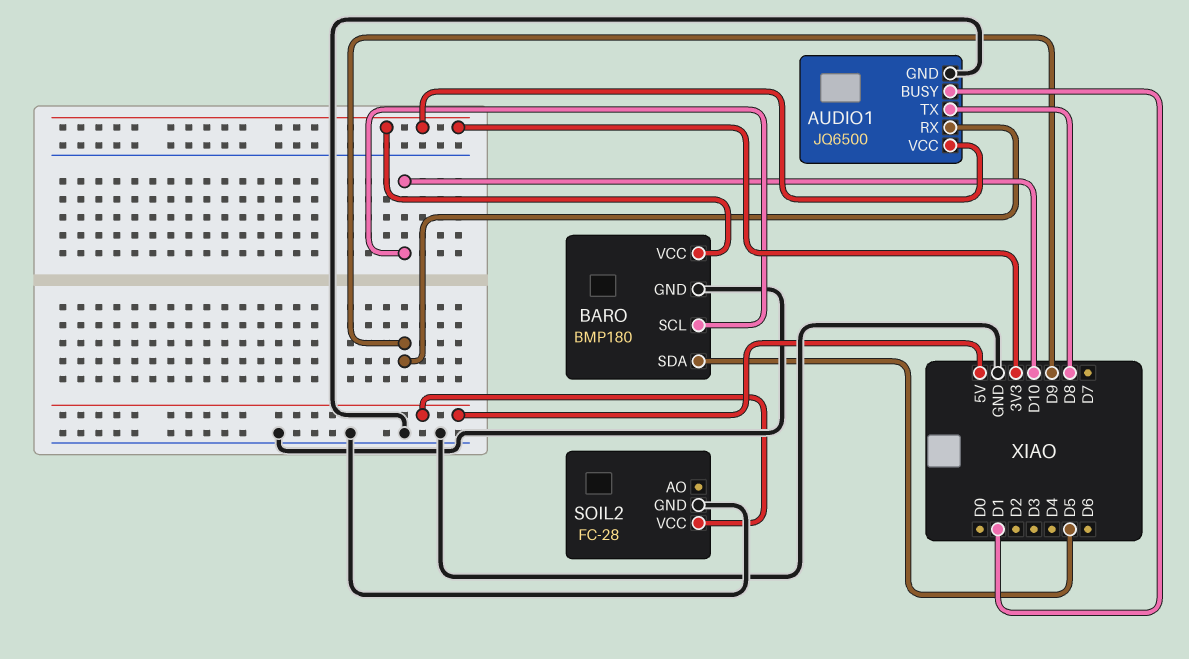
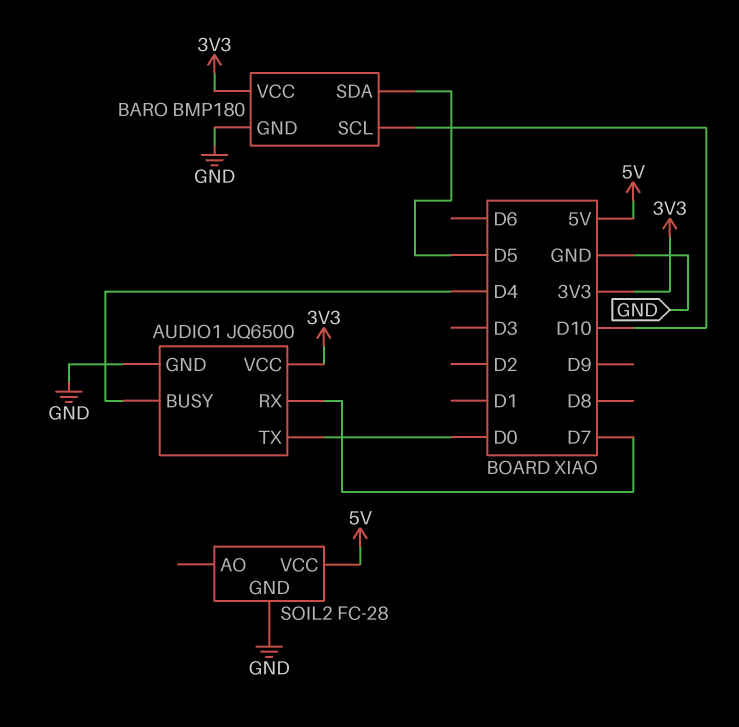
AUDIO1 pin BUSY: D1 -> D4
AUDIO1 pin RX: D9 -> D7
AUDIO1 pin TX: D8 -> D0

